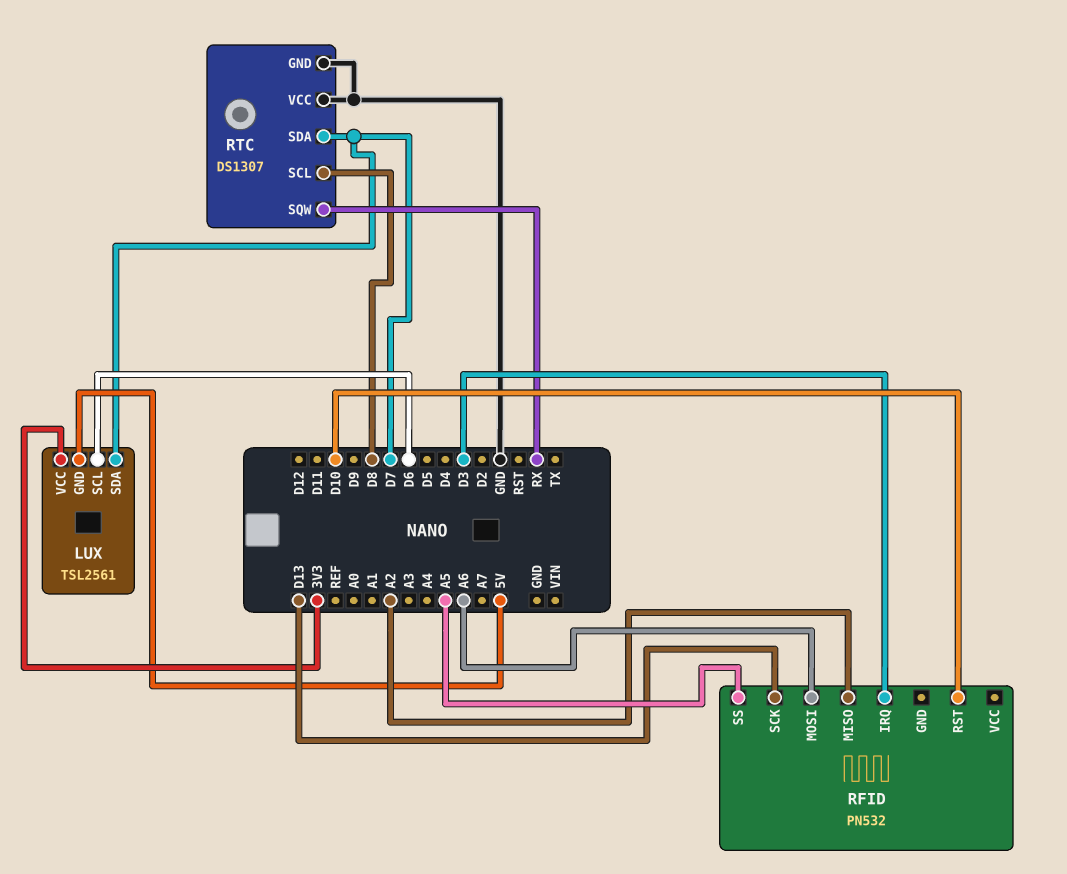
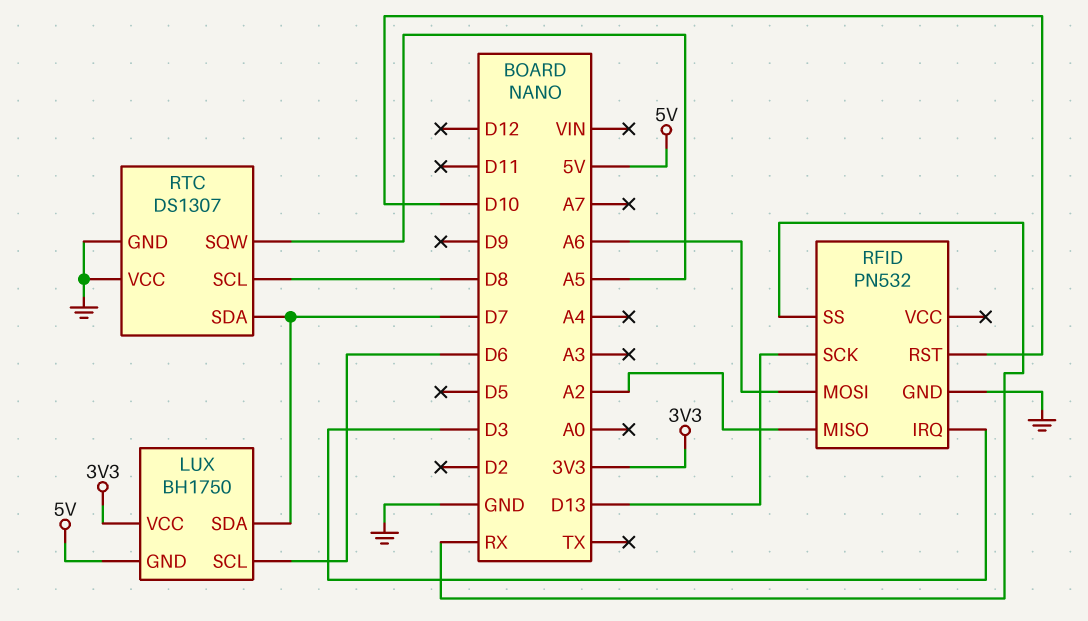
LUX: TSL2561 -> BH1750
RFID pin GND: none -> GND
RFID pin SS: A5 -> RX
RTC pin SQW: RX -> A5

